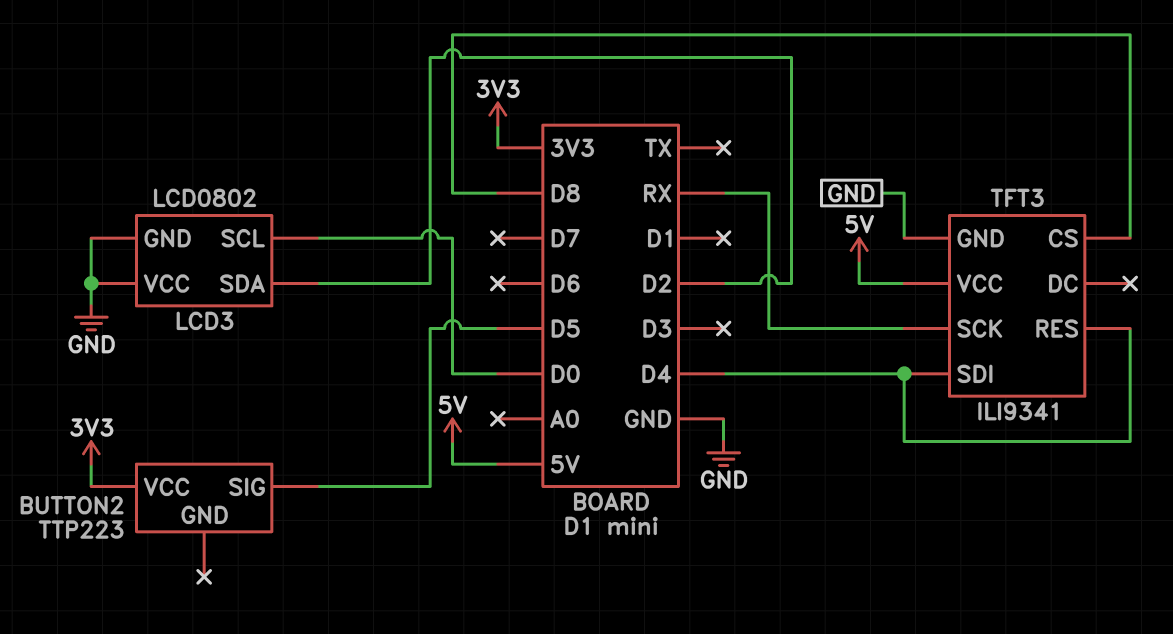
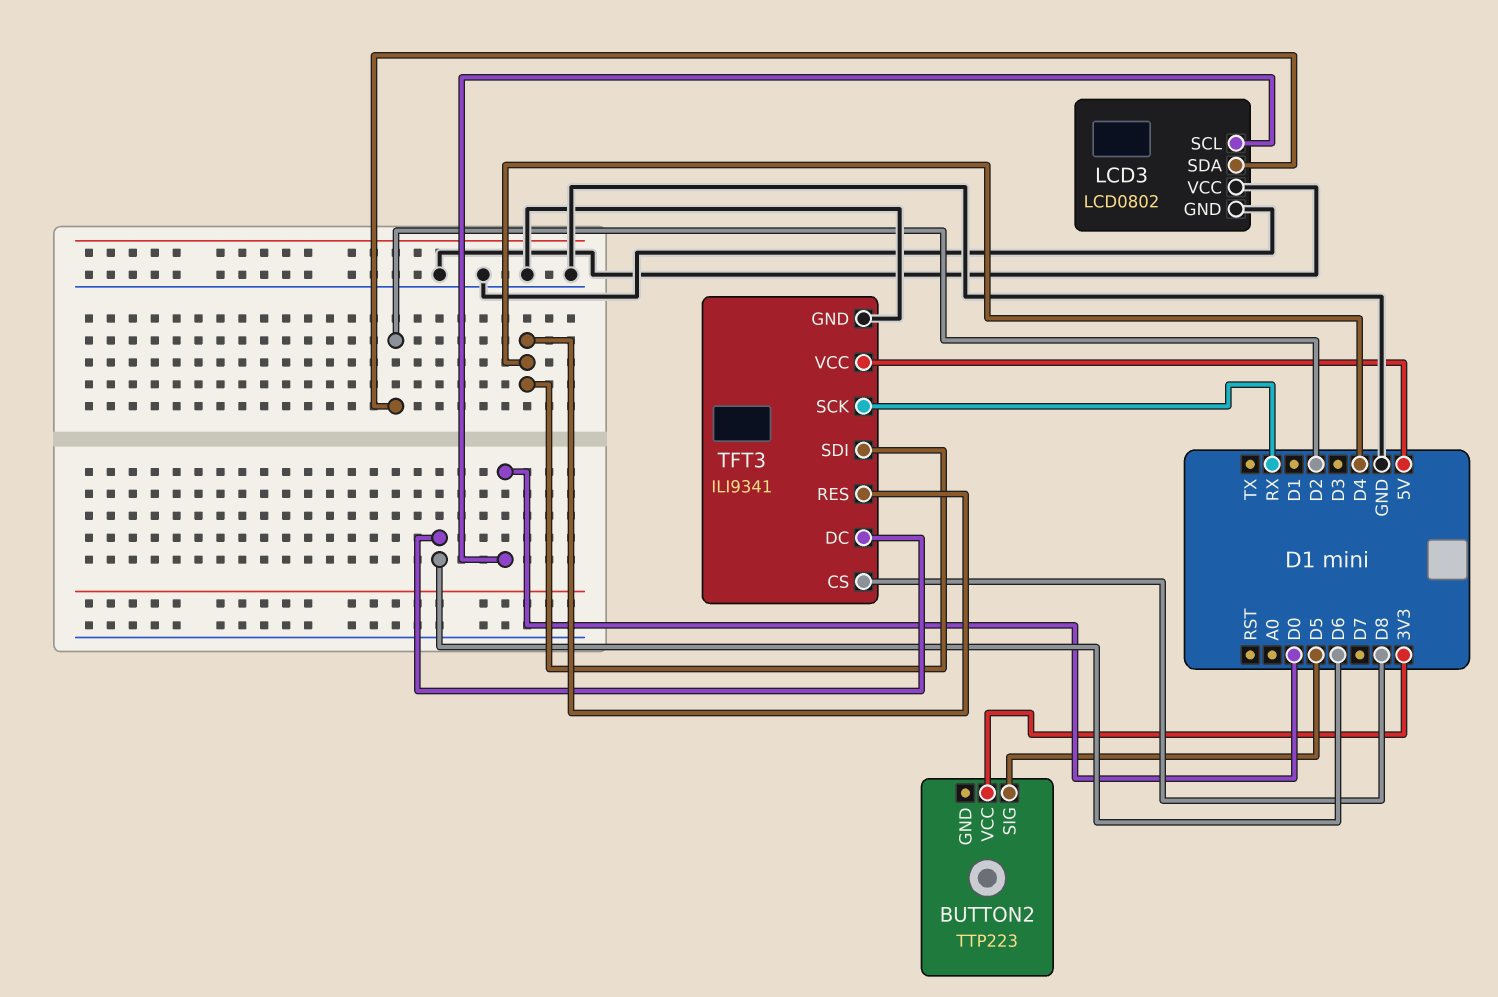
TFT3 pin DC: none -> D6

